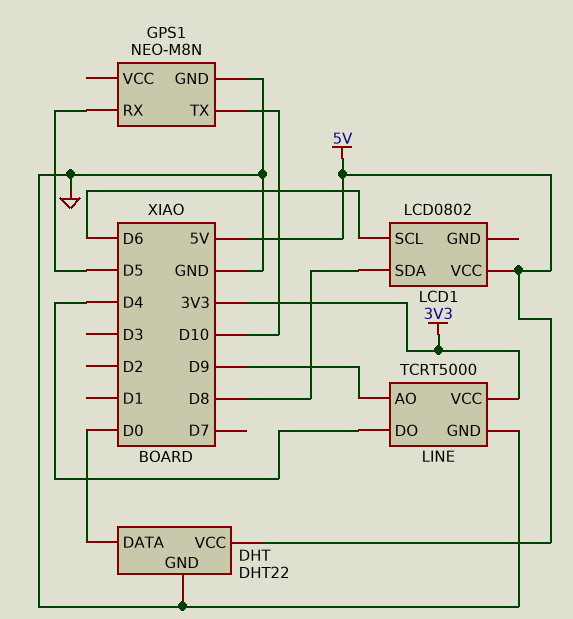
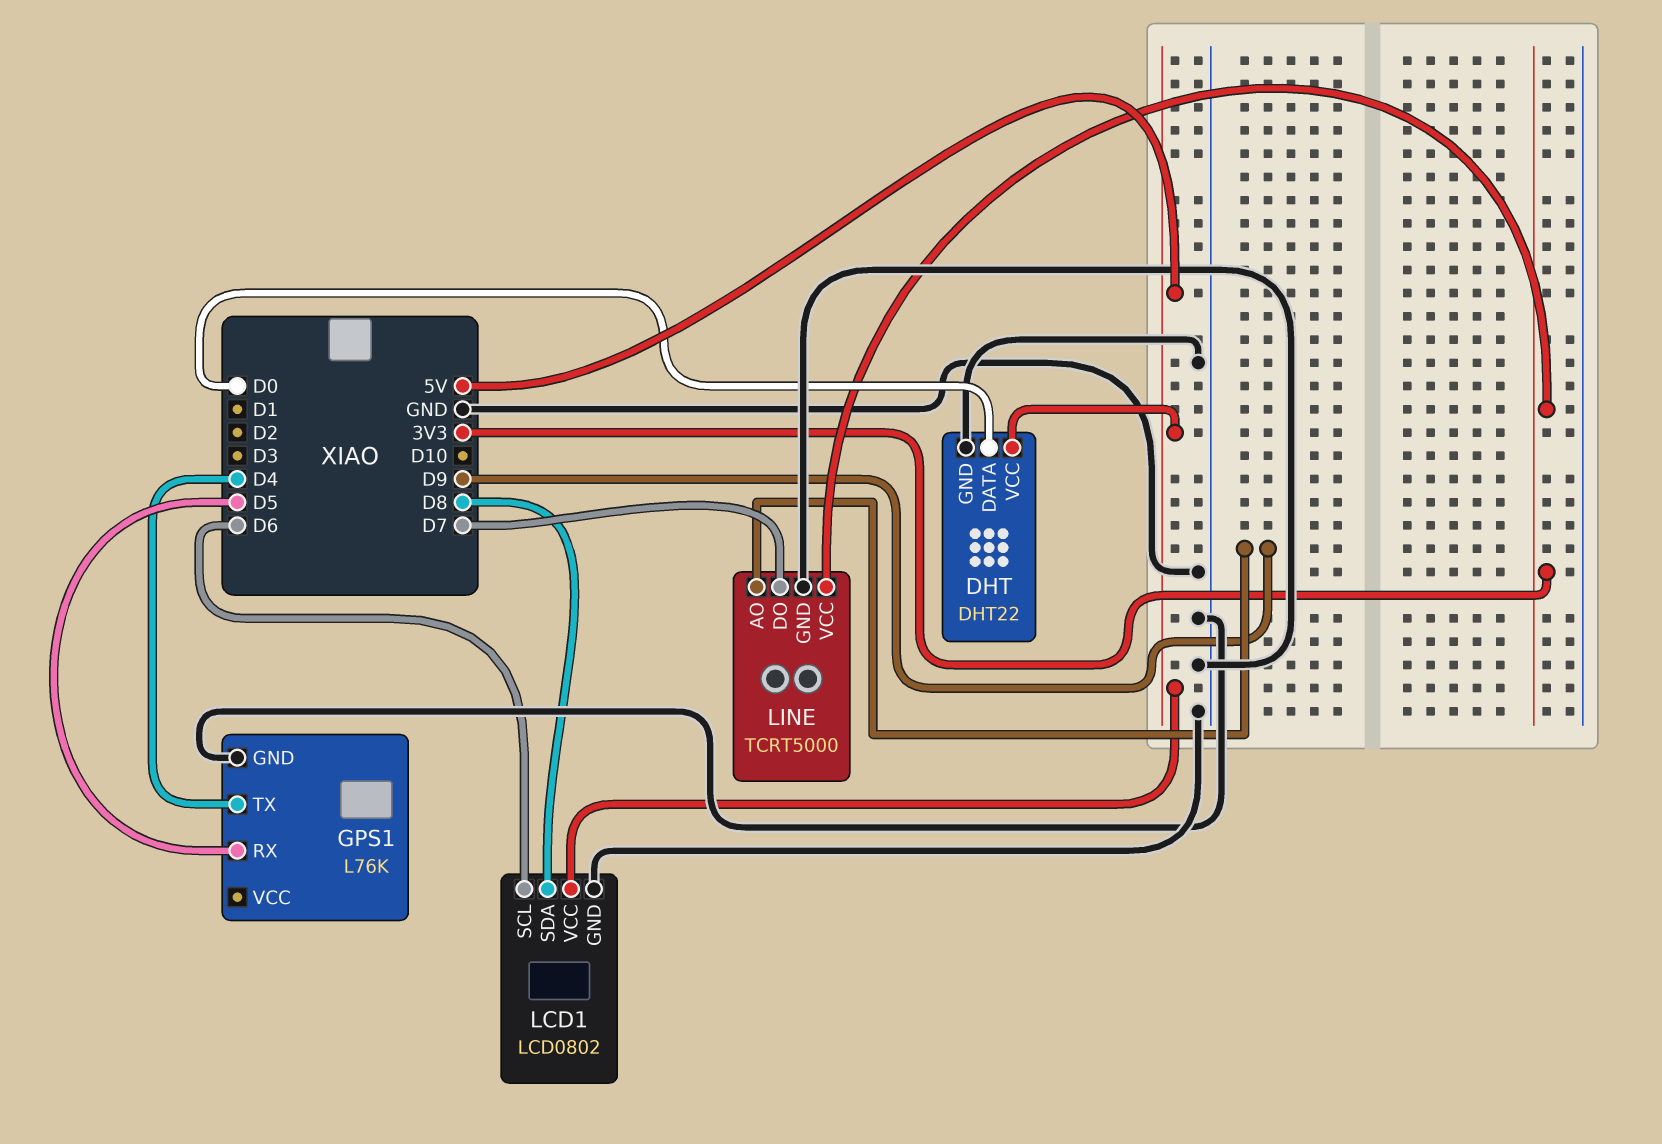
GPS1: NEO-M8N -> L76K
GPS1 pin TX: D10 -> D4
LCD1 pin GND: none -> GND
LINE pin DO: D4 -> D7

